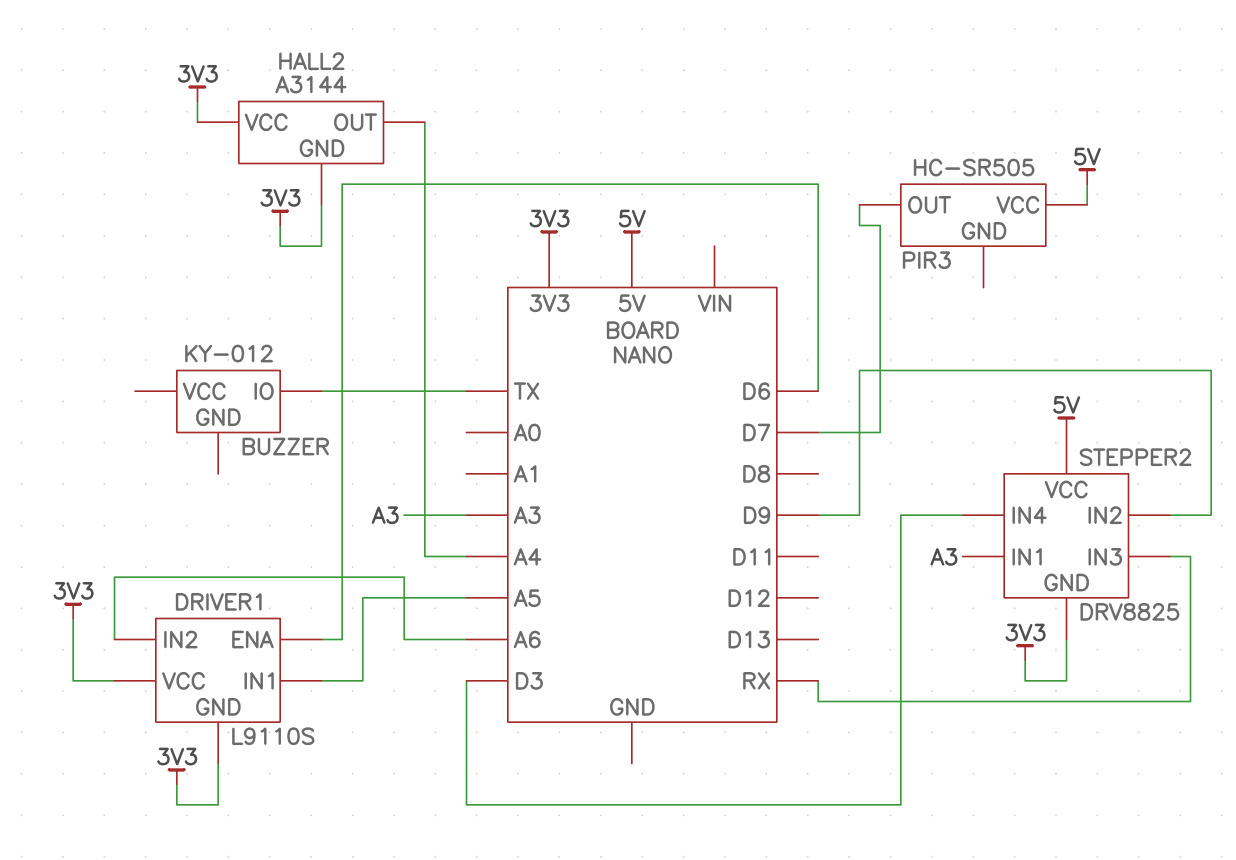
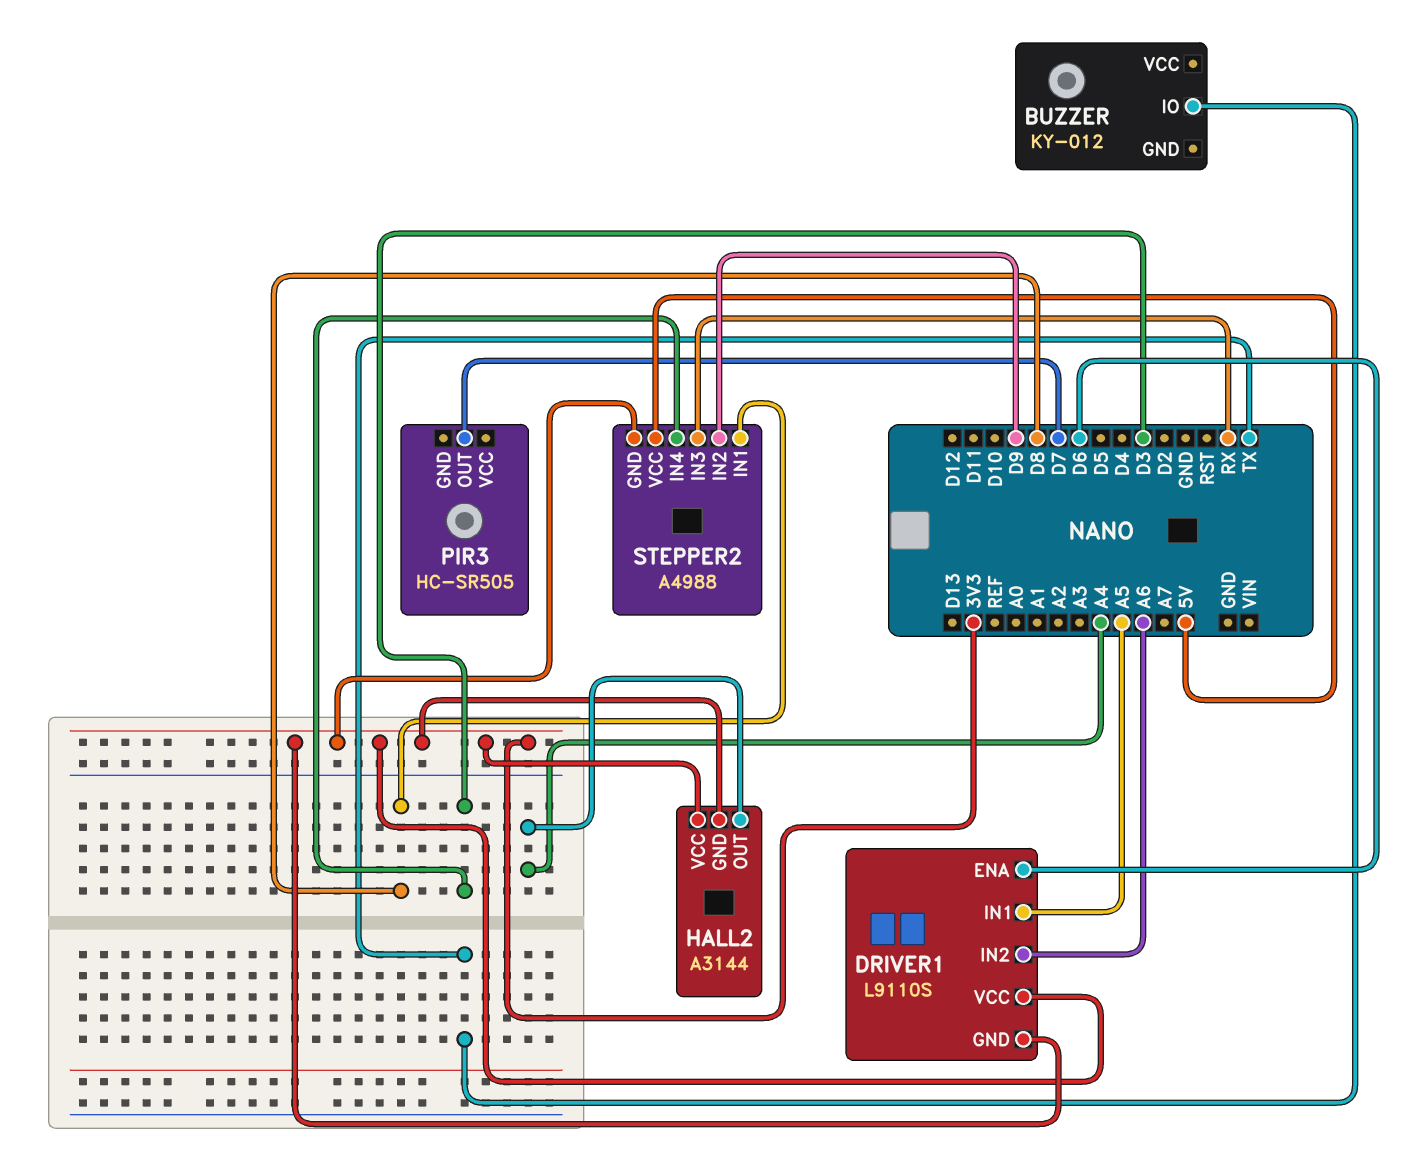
PIR3 pin VCC: 5V -> none
STEPPER2: DRV8825 -> A4988
STEPPER2 pin IN1: A3 -> D8

